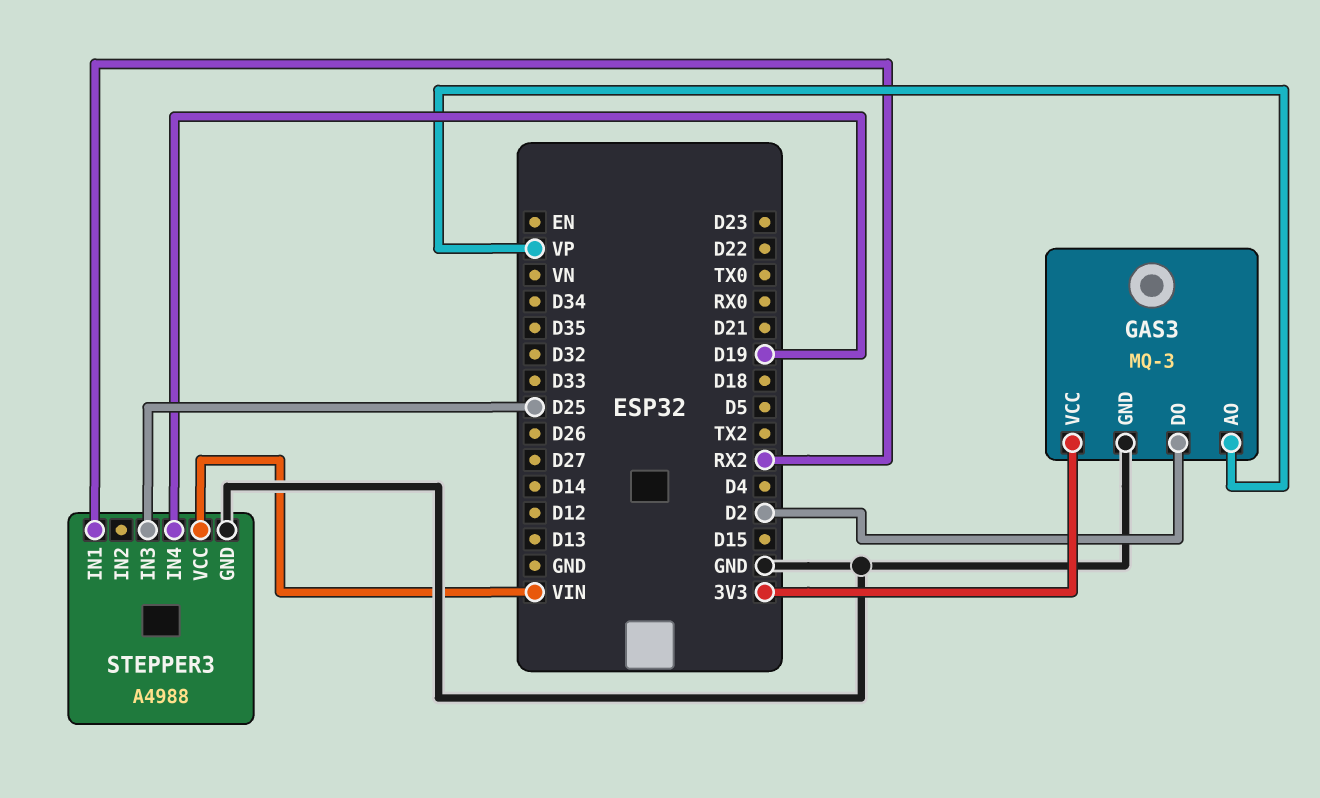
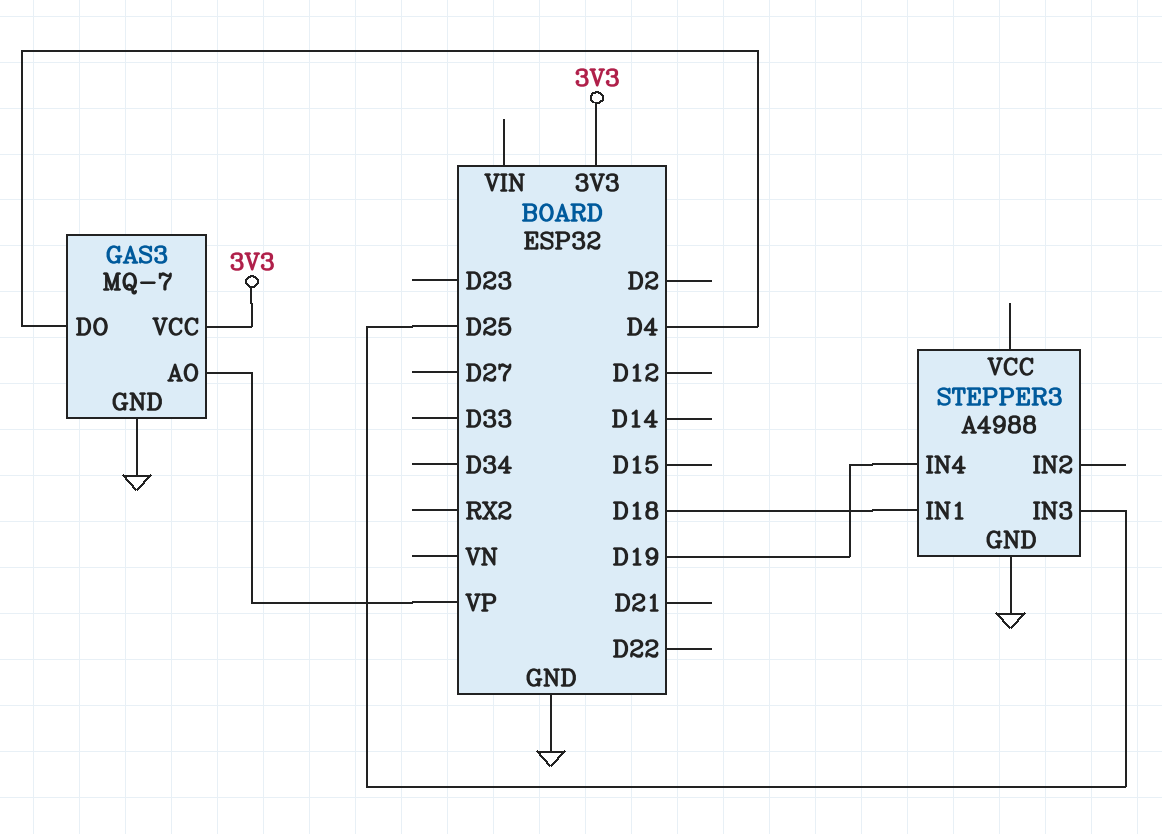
GAS3: MQ-3 -> MQ-7
GAS3 pin DO: D2 -> D4
STEPPER3 pin IN1: RX2 -> D18
STEPPER3 pin VCC: VIN -> none

